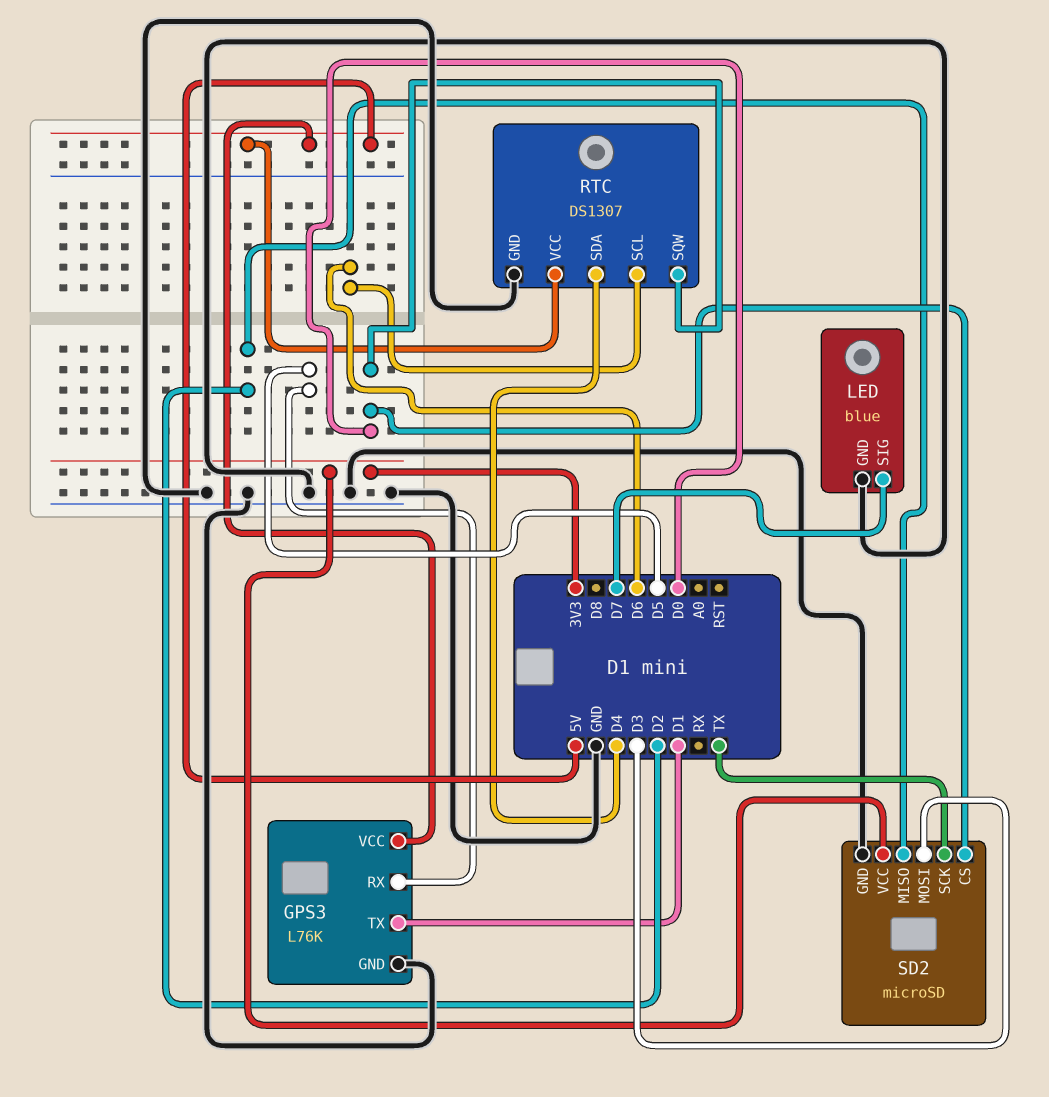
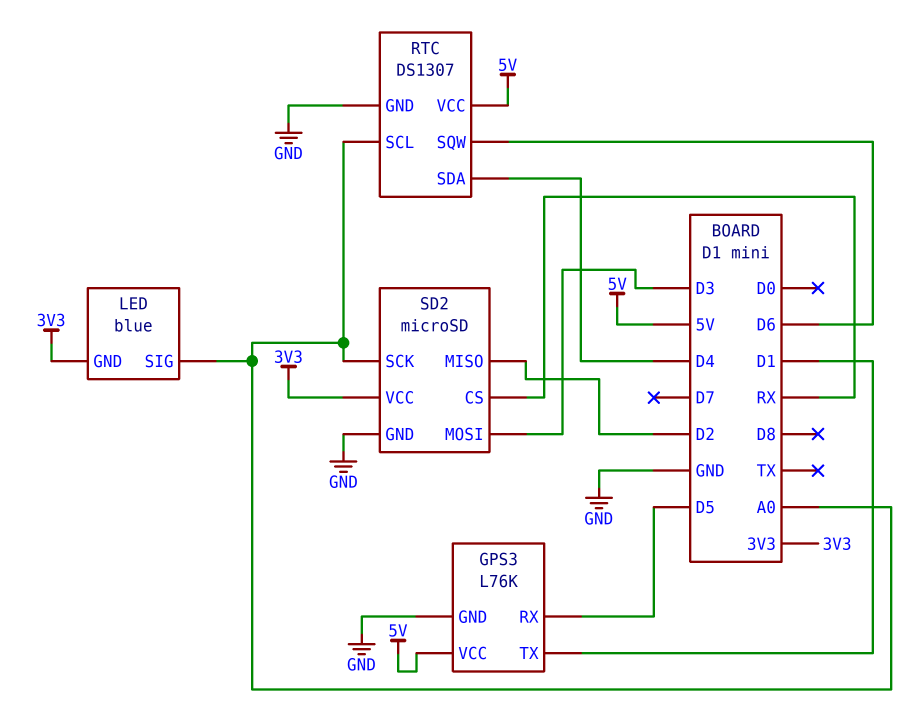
LED pin GND: GND -> 3V3
LED pin SIG: D7 -> A0
RTC pin SCL: D6 -> A0
RTC pin SQW: D0 -> D6
SD2 pin CS: D0 -> RX
SD2 pin SCK: TX -> A0

